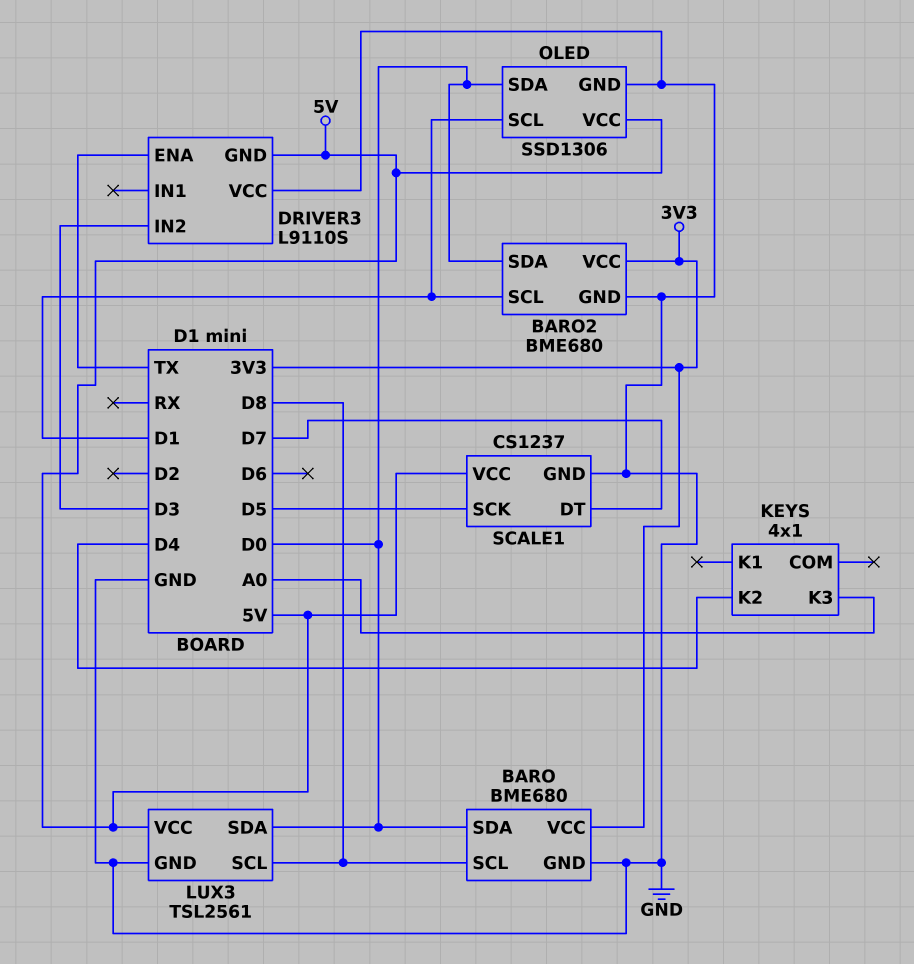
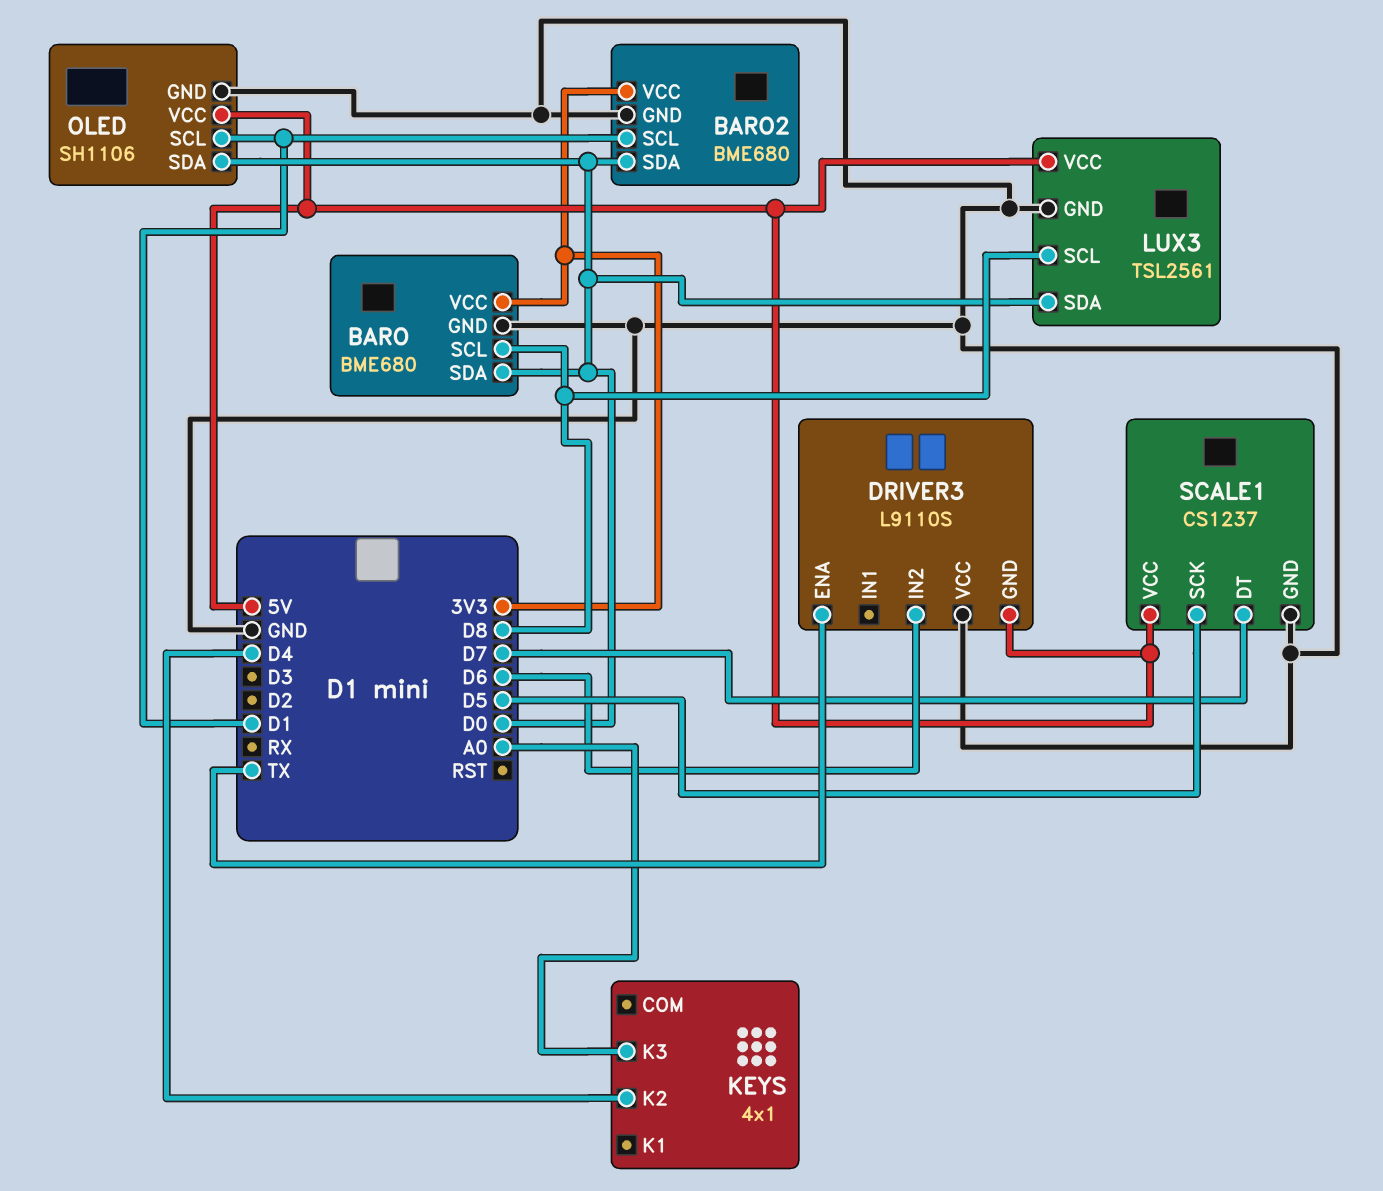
DRIVER3 pin IN2: D3 -> D6
OLED: SSD1306 -> SH1106

